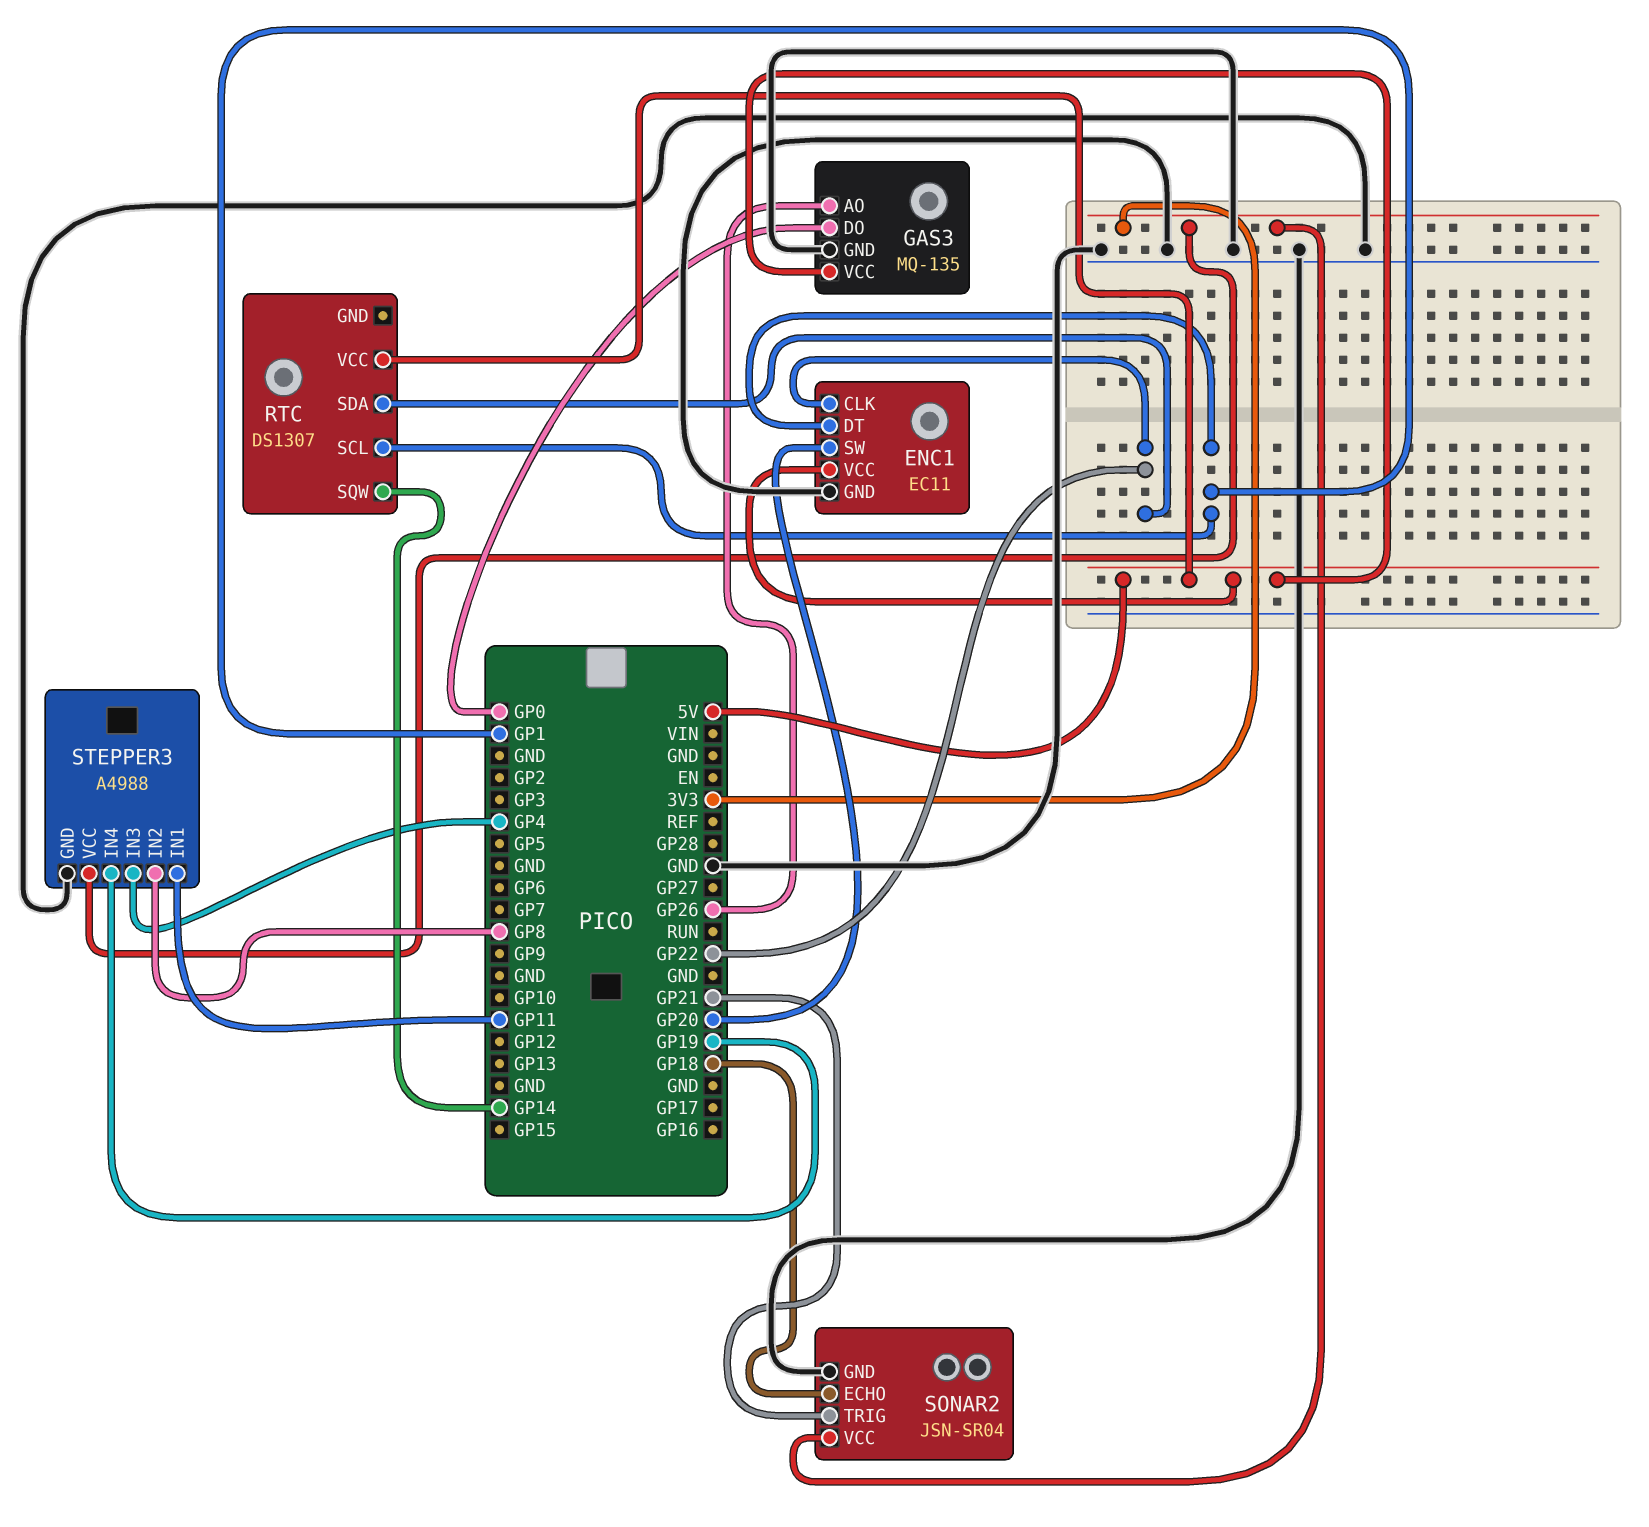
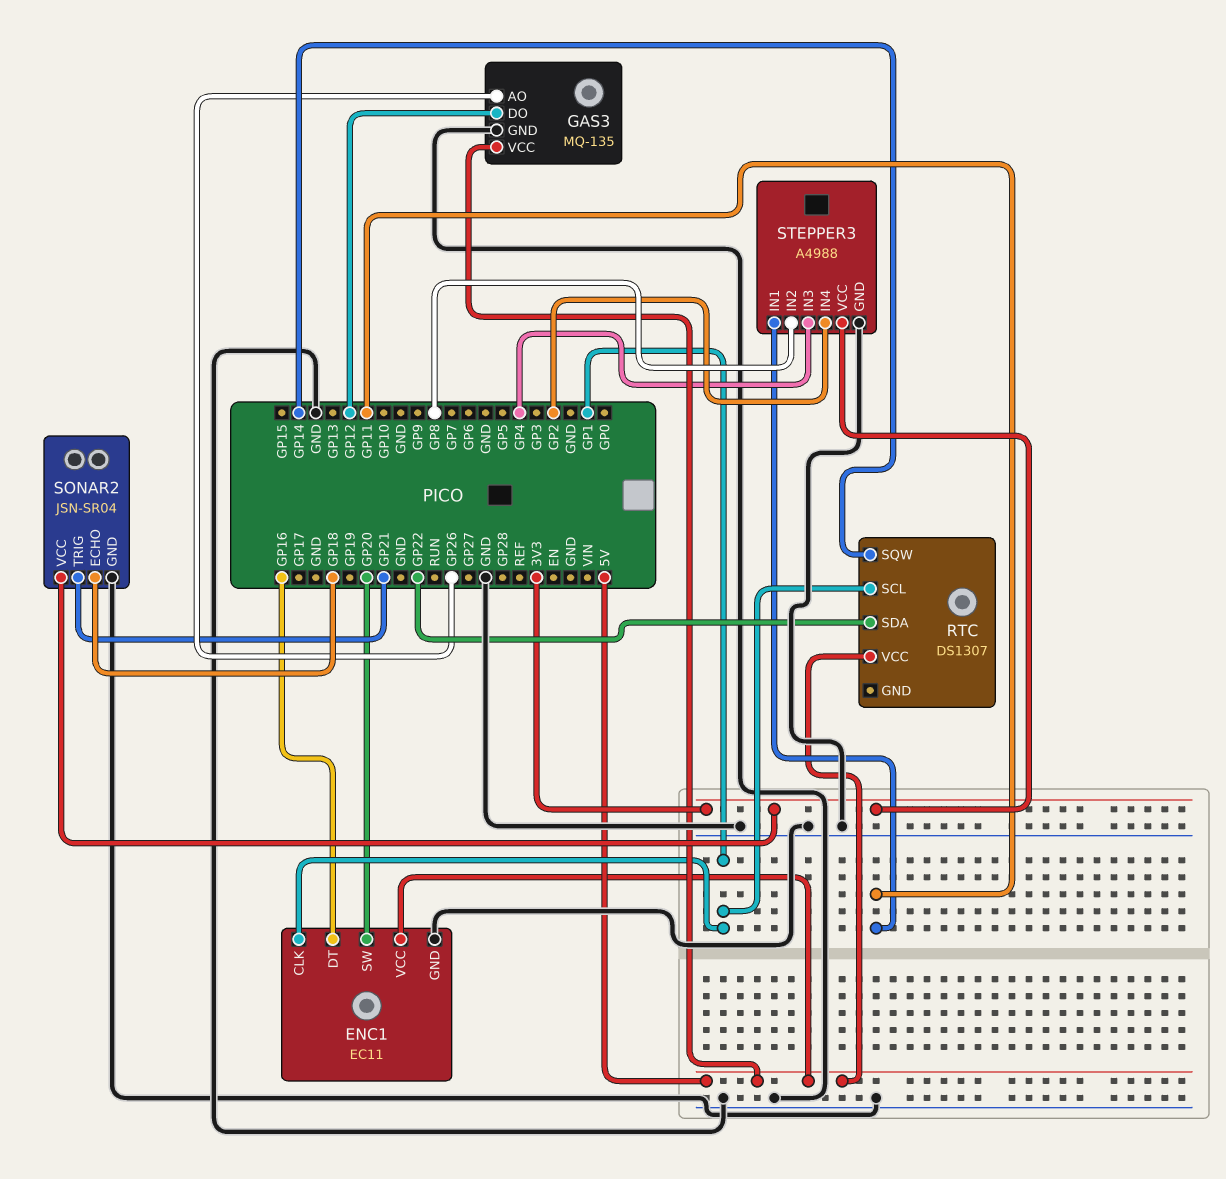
ENC1 pin CLK: GP22 -> GP1
ENC1 pin DT: GP1 -> GP16
GAS3 pin DO: GP0 -> GP12
STEPPER3 pin IN4: GP19 -> GP2

